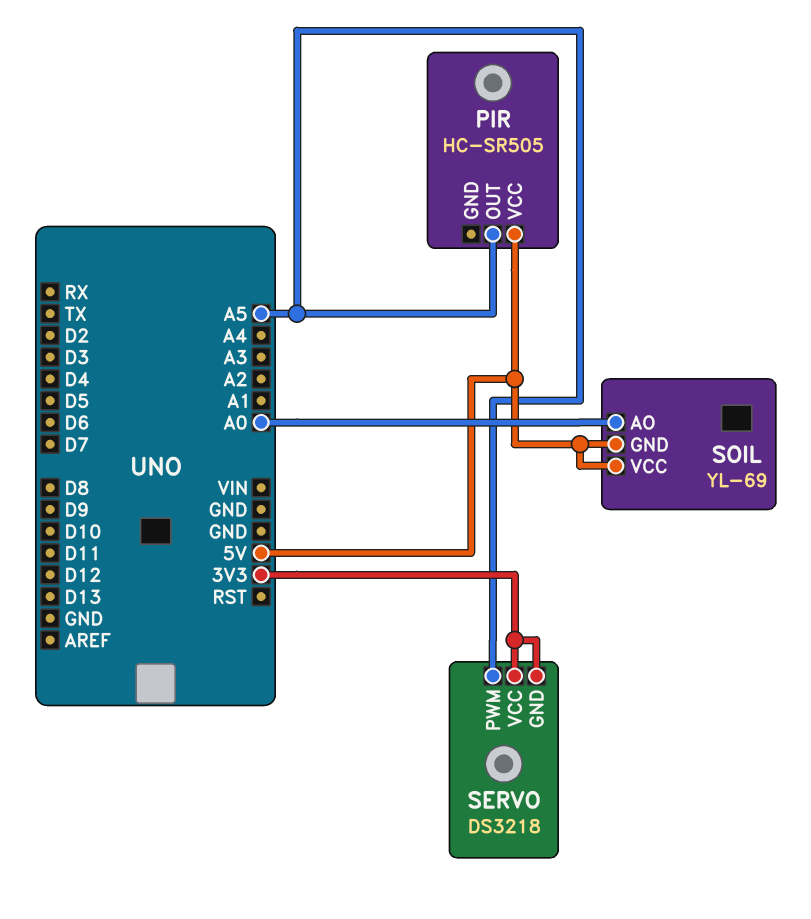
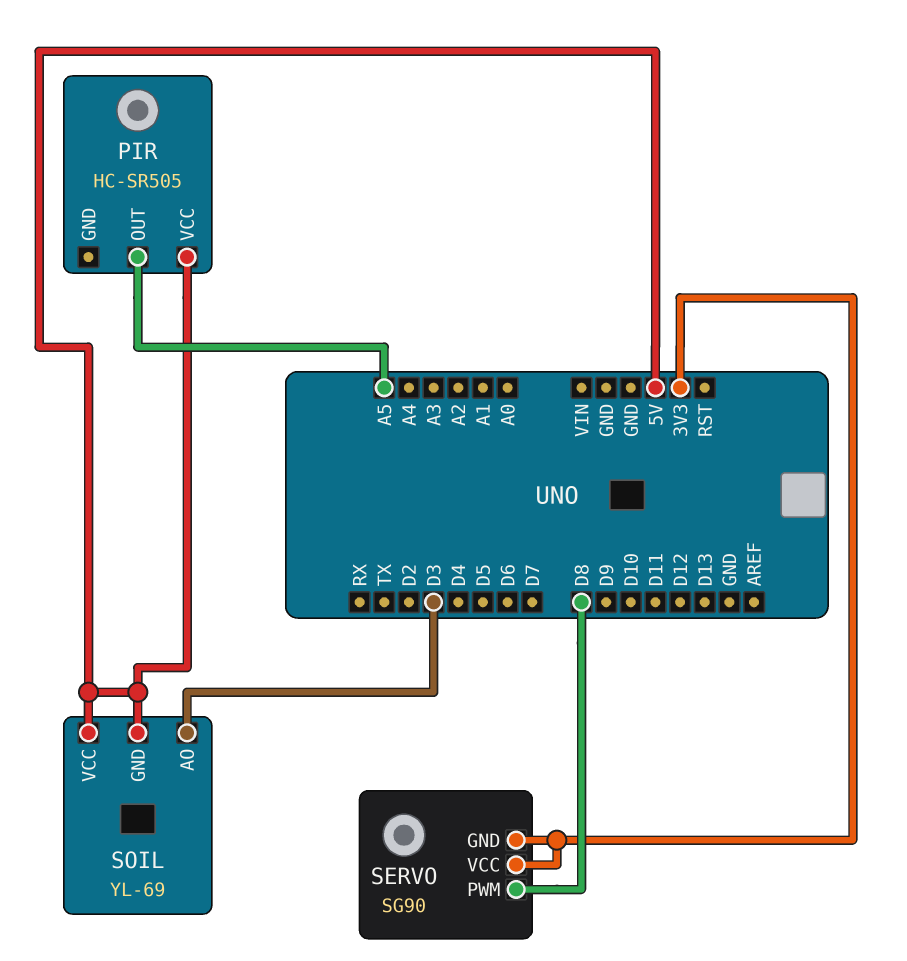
SERVO: DS3218 -> SG90
SERVO pin PWM: A5 -> D8
SOIL pin AO: A0 -> D3

